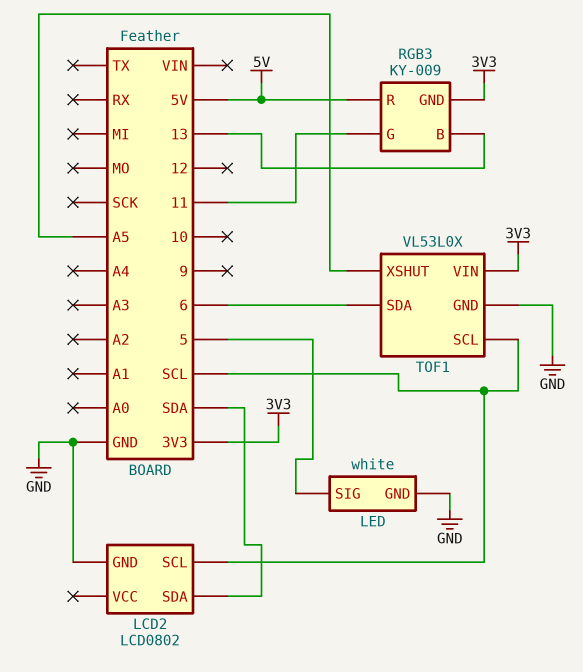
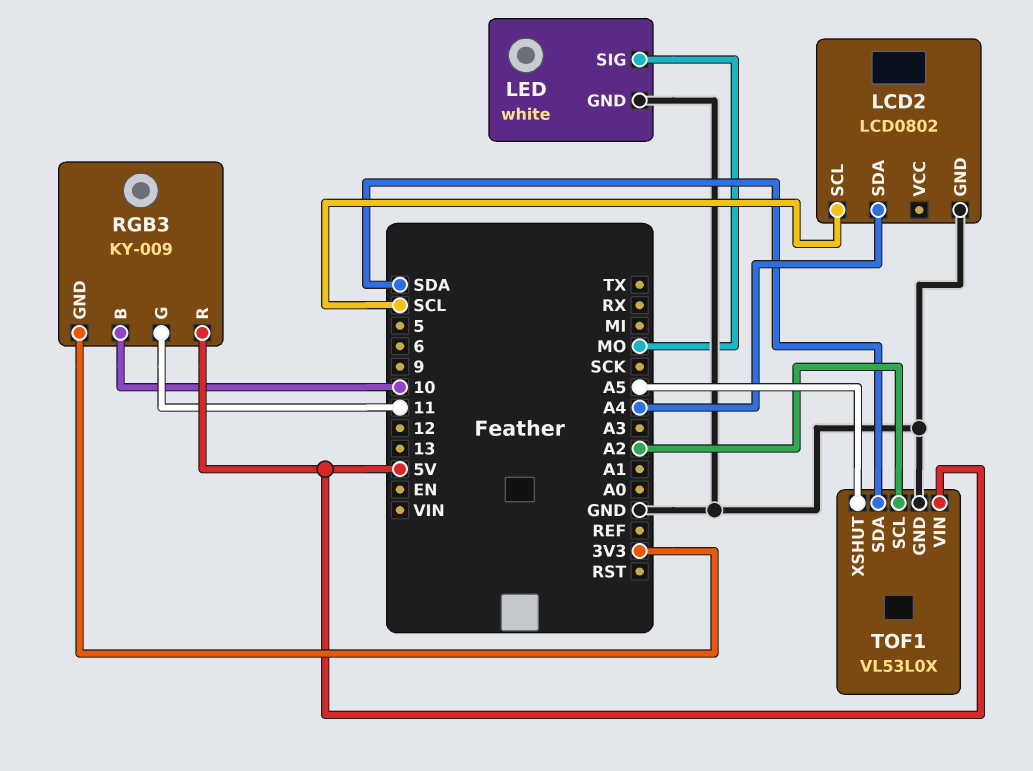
LCD2 pin SDA: SDA -> A4
LED pin SIG: 5 -> MO
RGB3 pin B: 13 -> 10
TOF1 pin SCL: SCL -> A2
TOF1 pin SDA: 6 -> SDA
TOF1 pin VIN: 3V3 -> 5V

